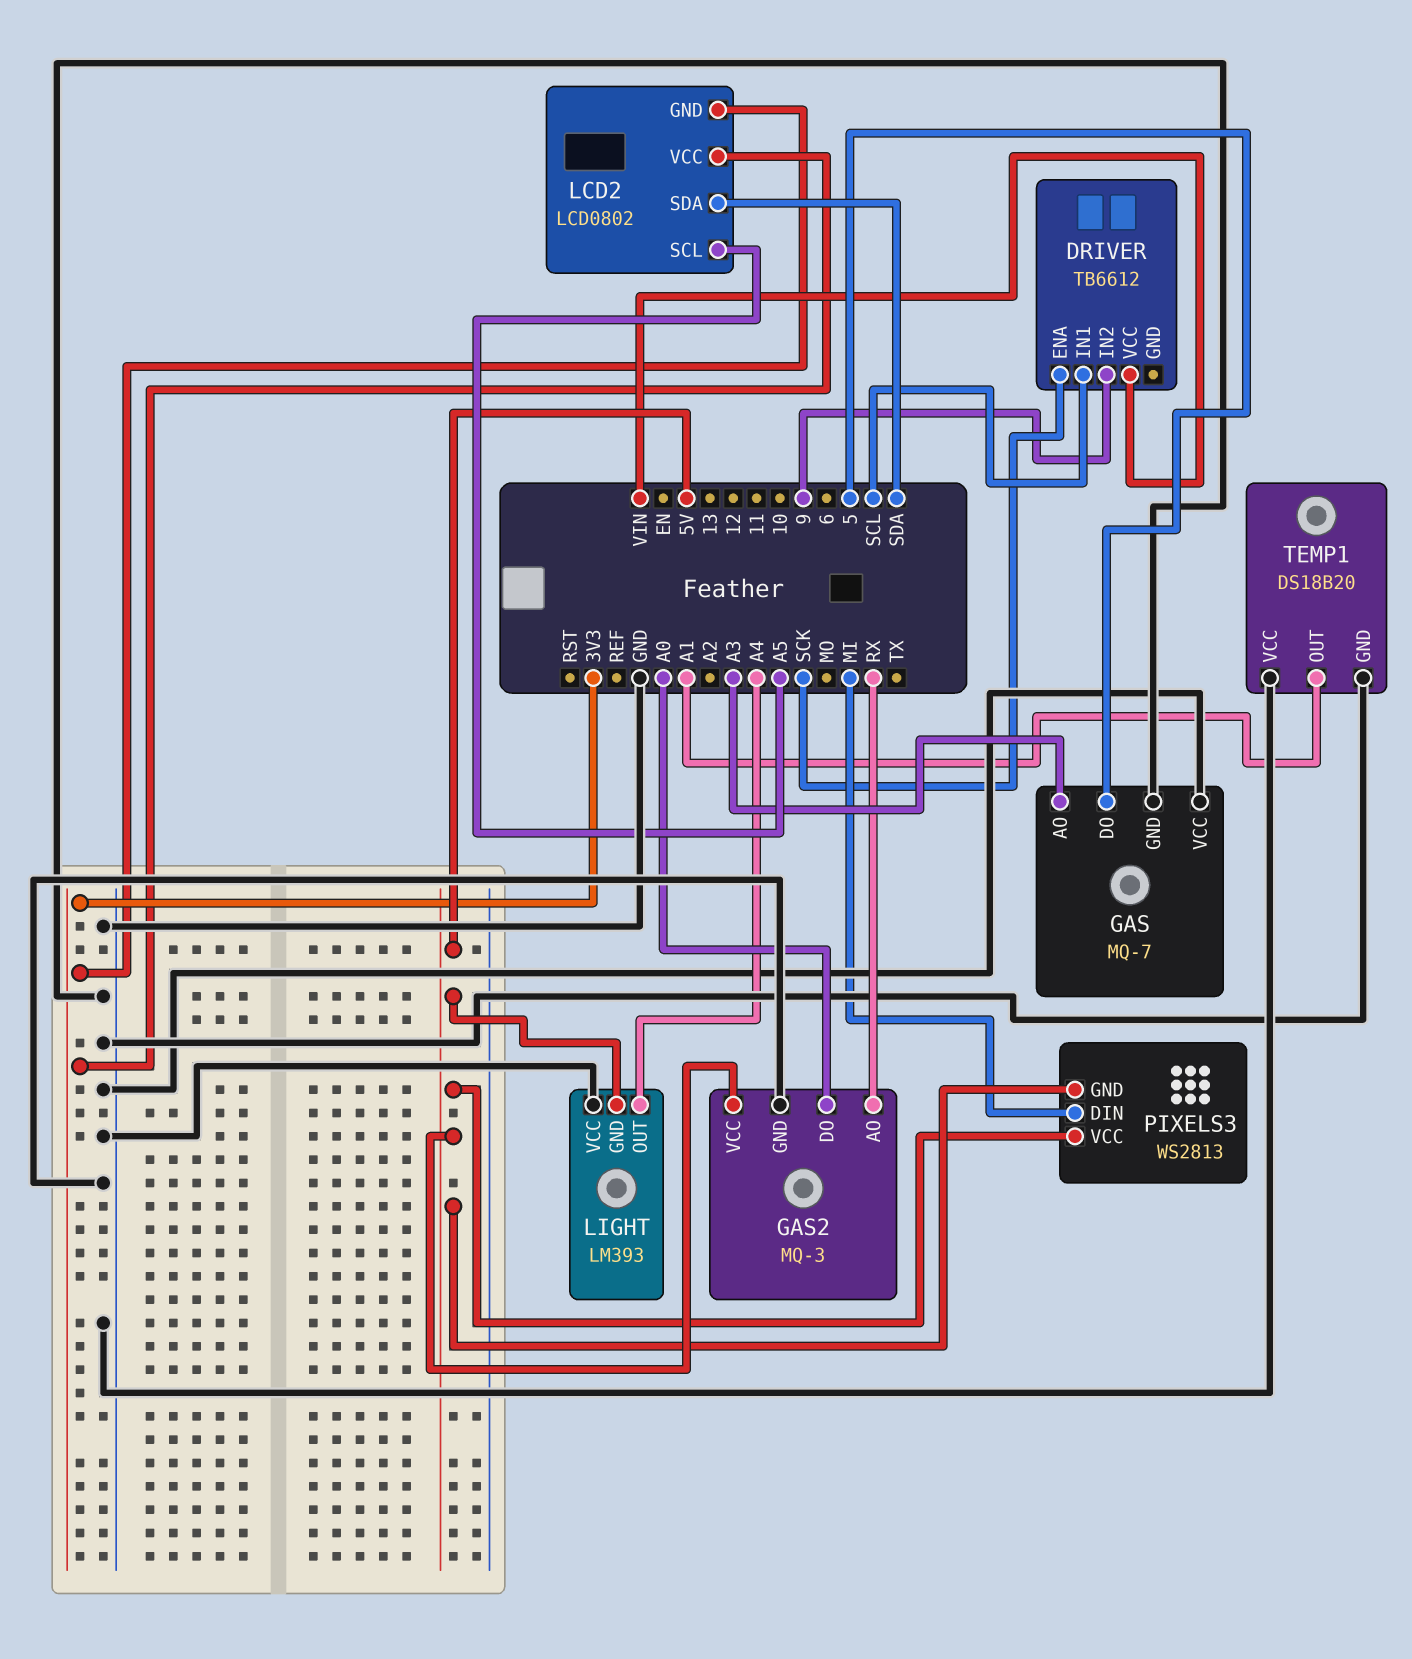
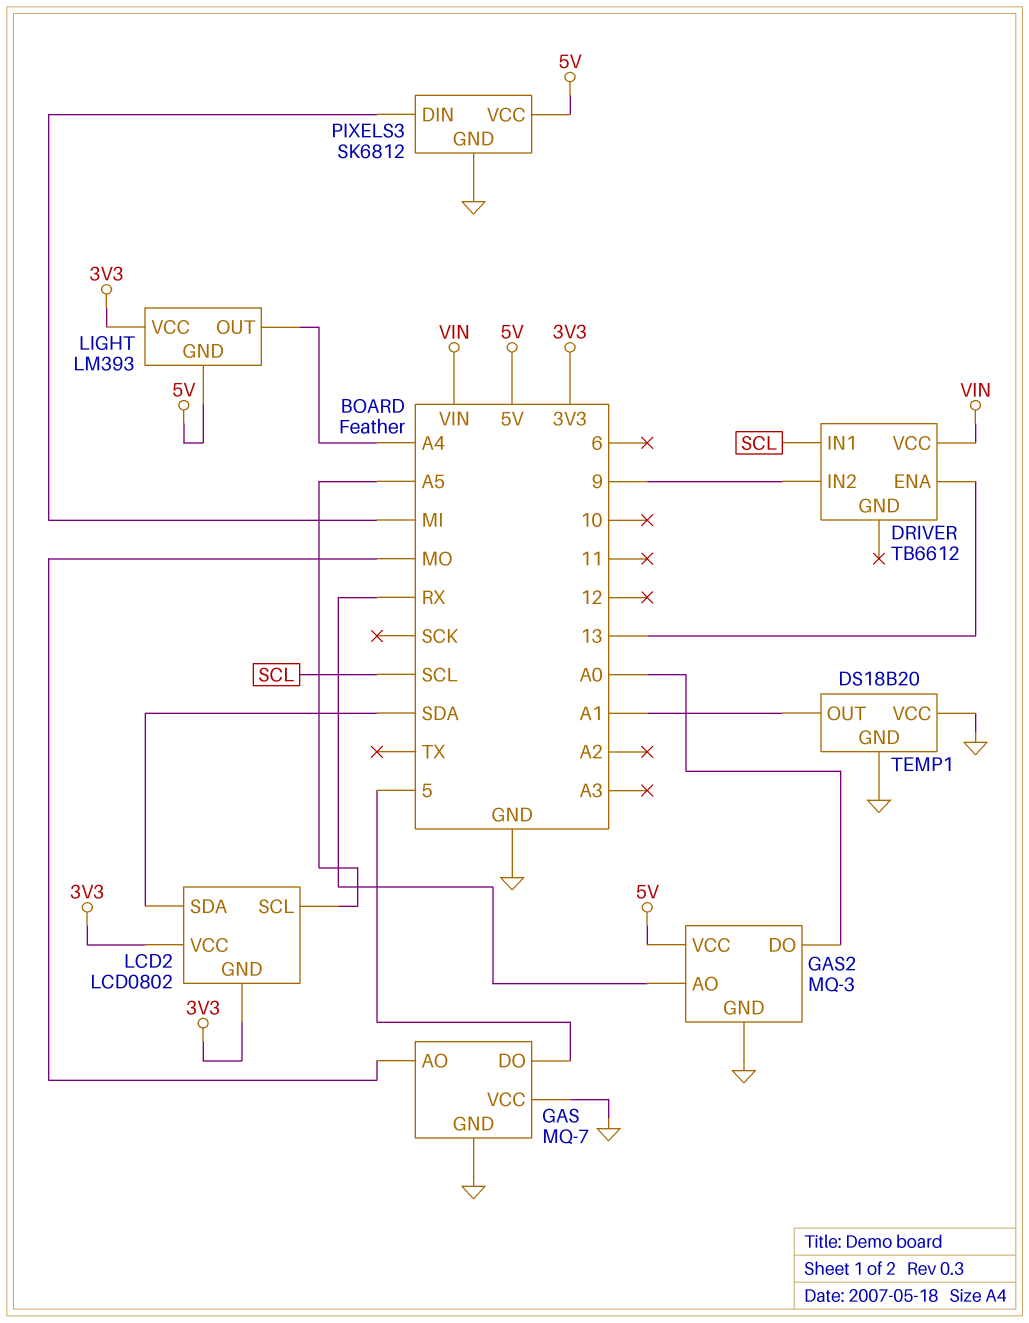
DRIVER pin ENA: SCK -> 13
GAS pin AO: A3 -> MO
LIGHT pin VCC: GND -> 3V3
PIXELS3: WS2813 -> SK6812
PIXELS3 pin GND: 5V -> GND

